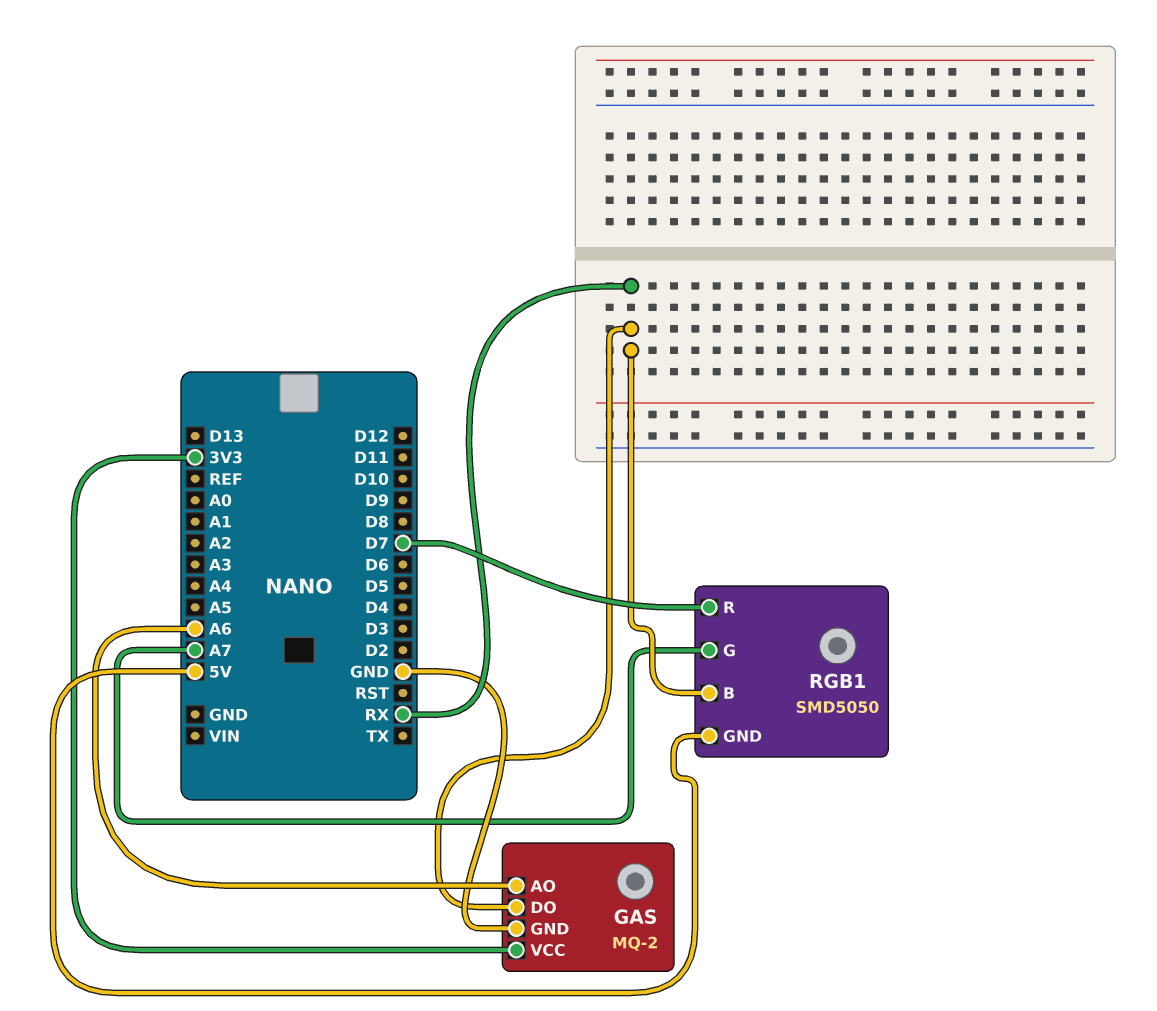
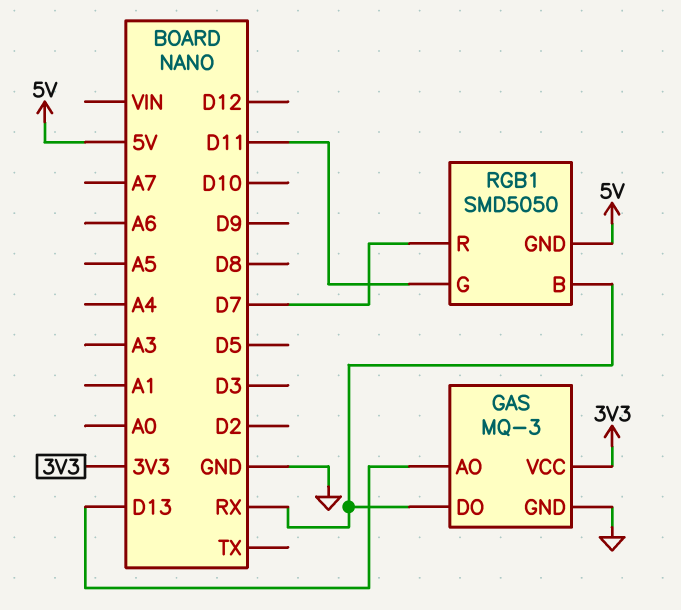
GAS: MQ-2 -> MQ-3
GAS pin AO: A6 -> D13
RGB1 pin G: A7 -> D11

